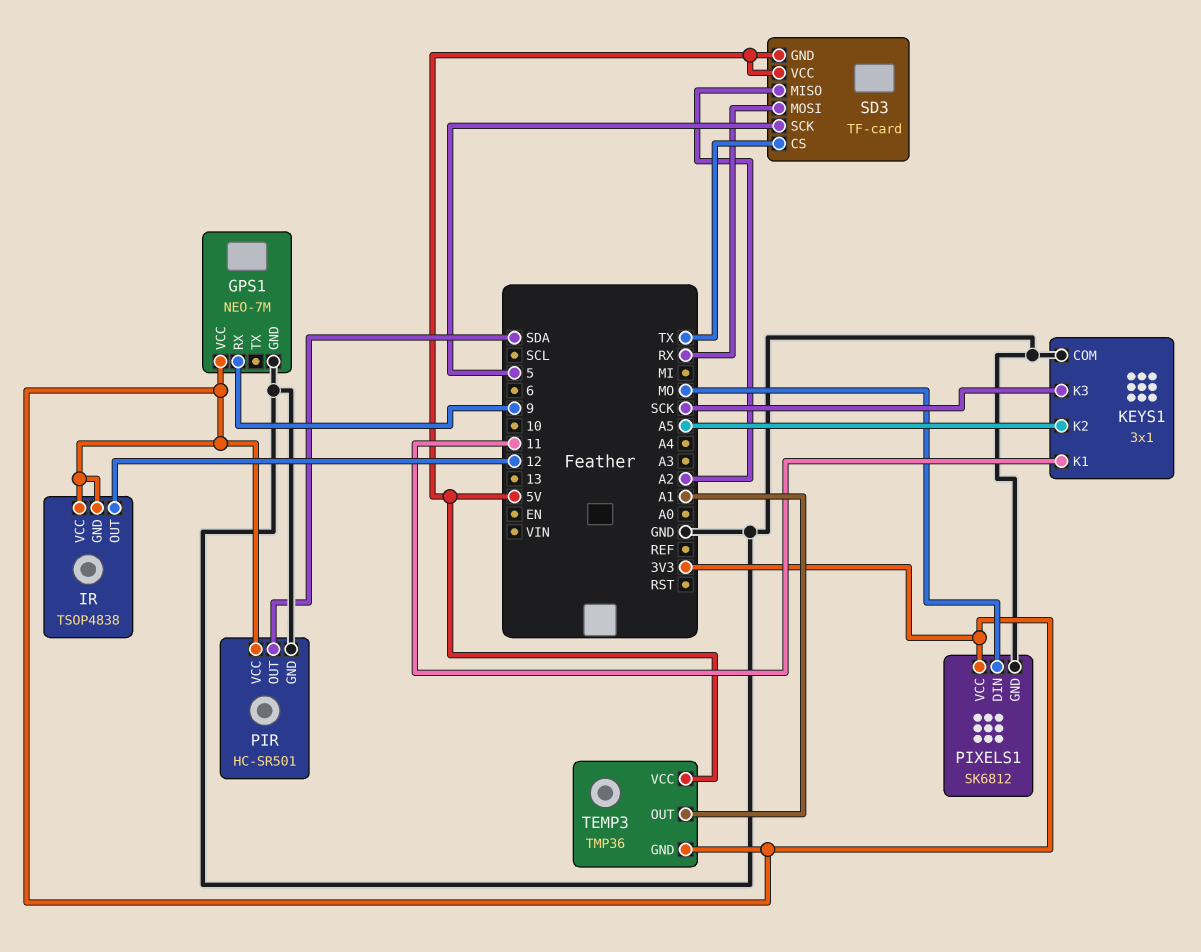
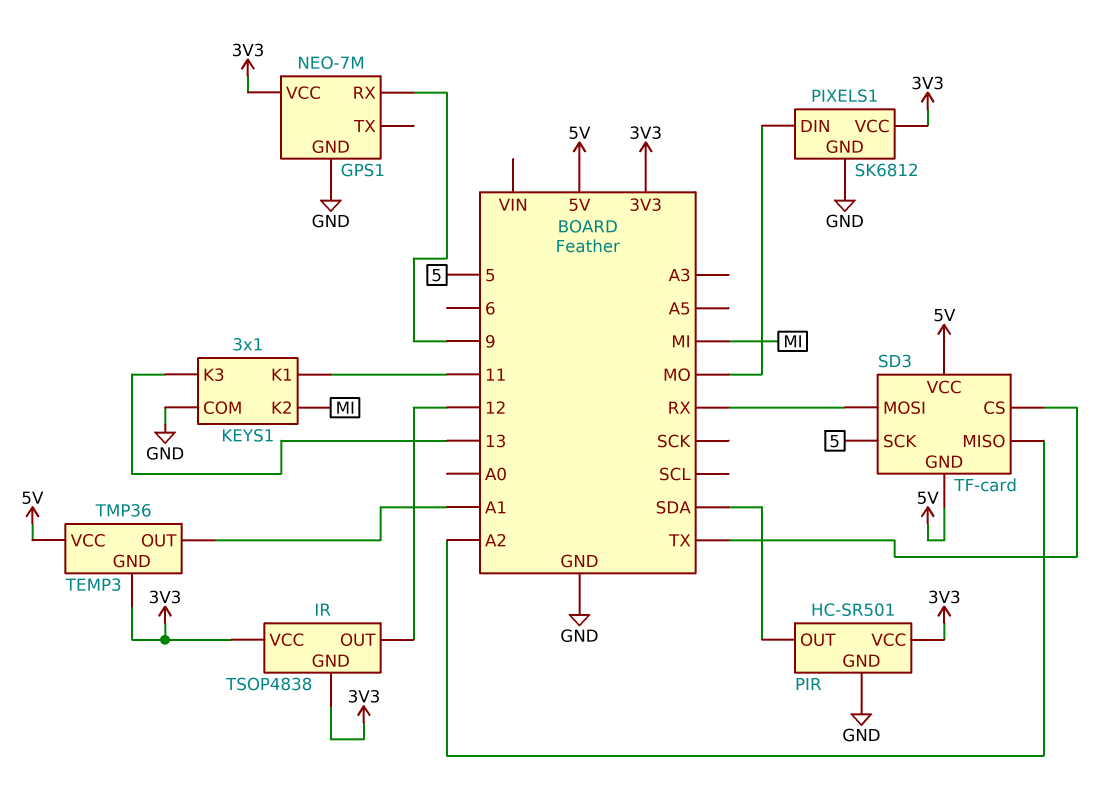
KEYS1 pin K2: A5 -> MI
KEYS1 pin K3: SCK -> 13

